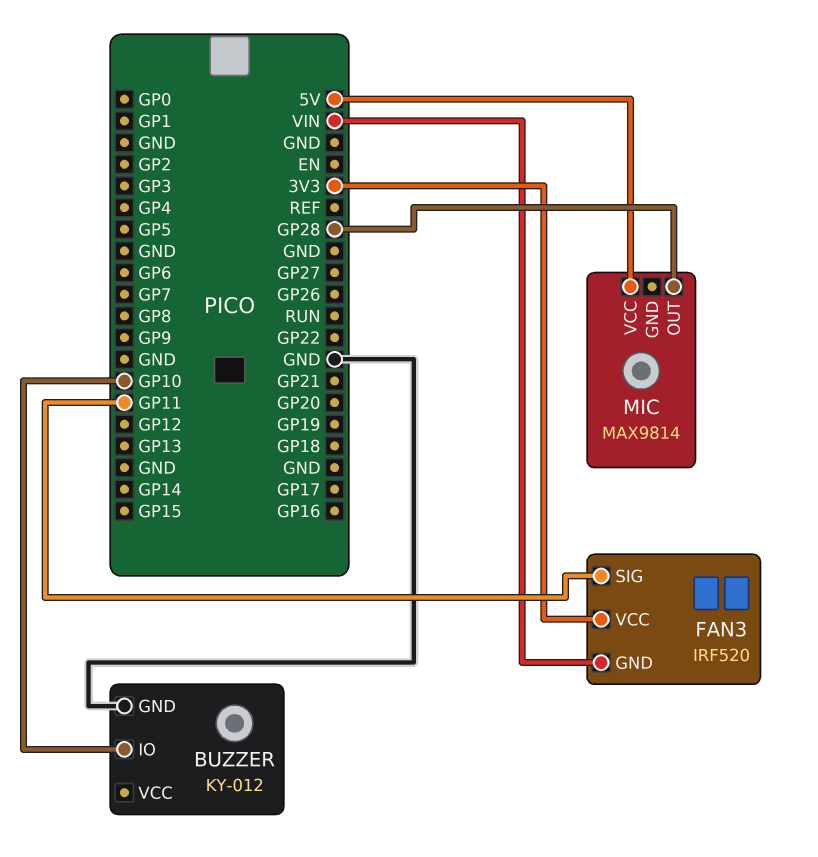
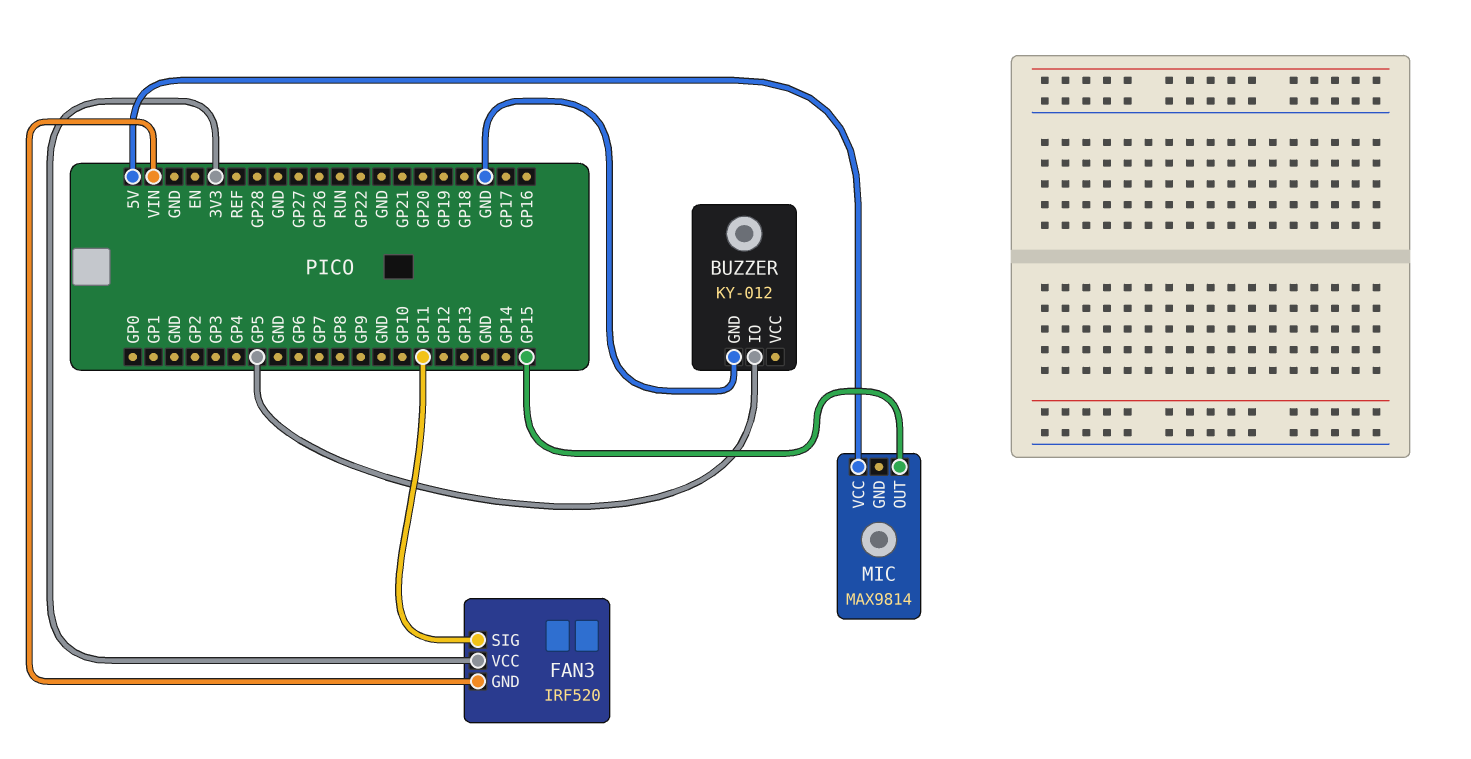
BUZZER pin IO: GP10 -> GP5
MIC pin OUT: GP28 -> GP15

